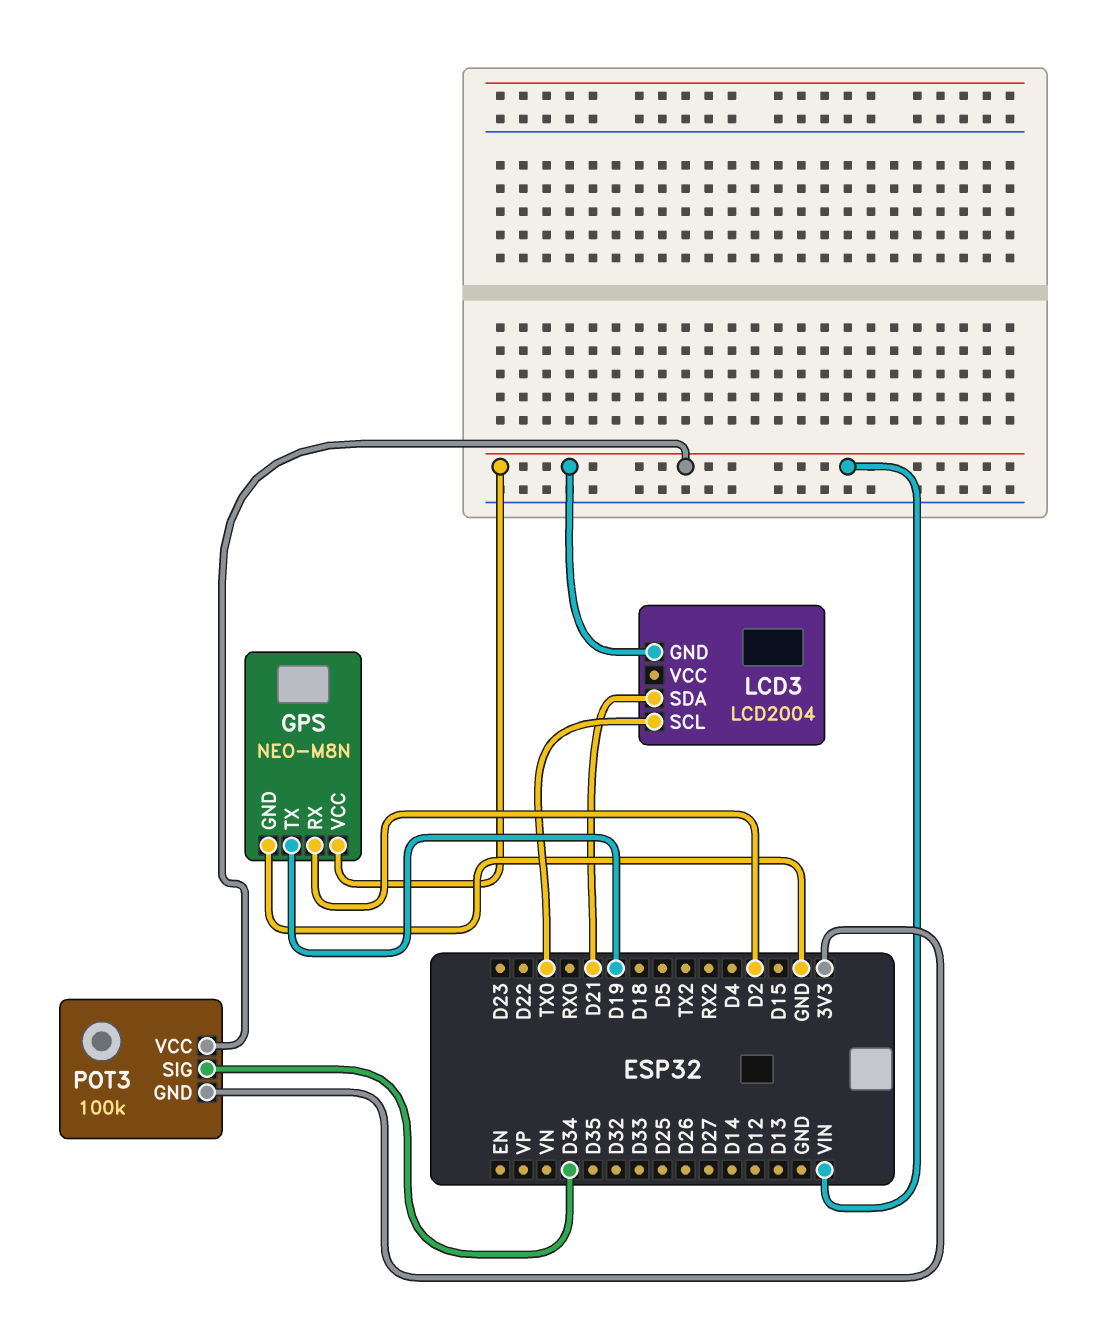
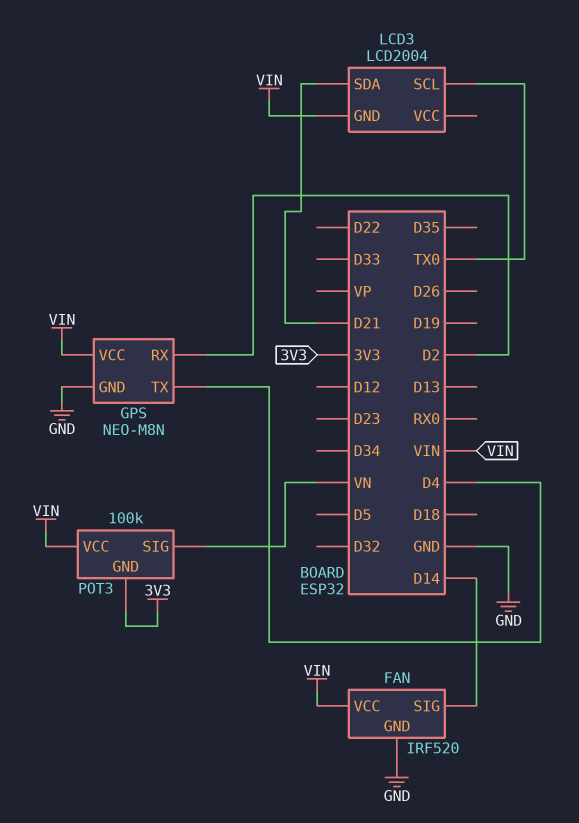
FAN: none -> IRF520
FAN pin GND: none -> GND
FAN pin SIG: none -> D14
FAN pin VCC: none -> VIN
GPS pin TX: D19 -> D4
POT3 pin SIG: D34 -> VN

